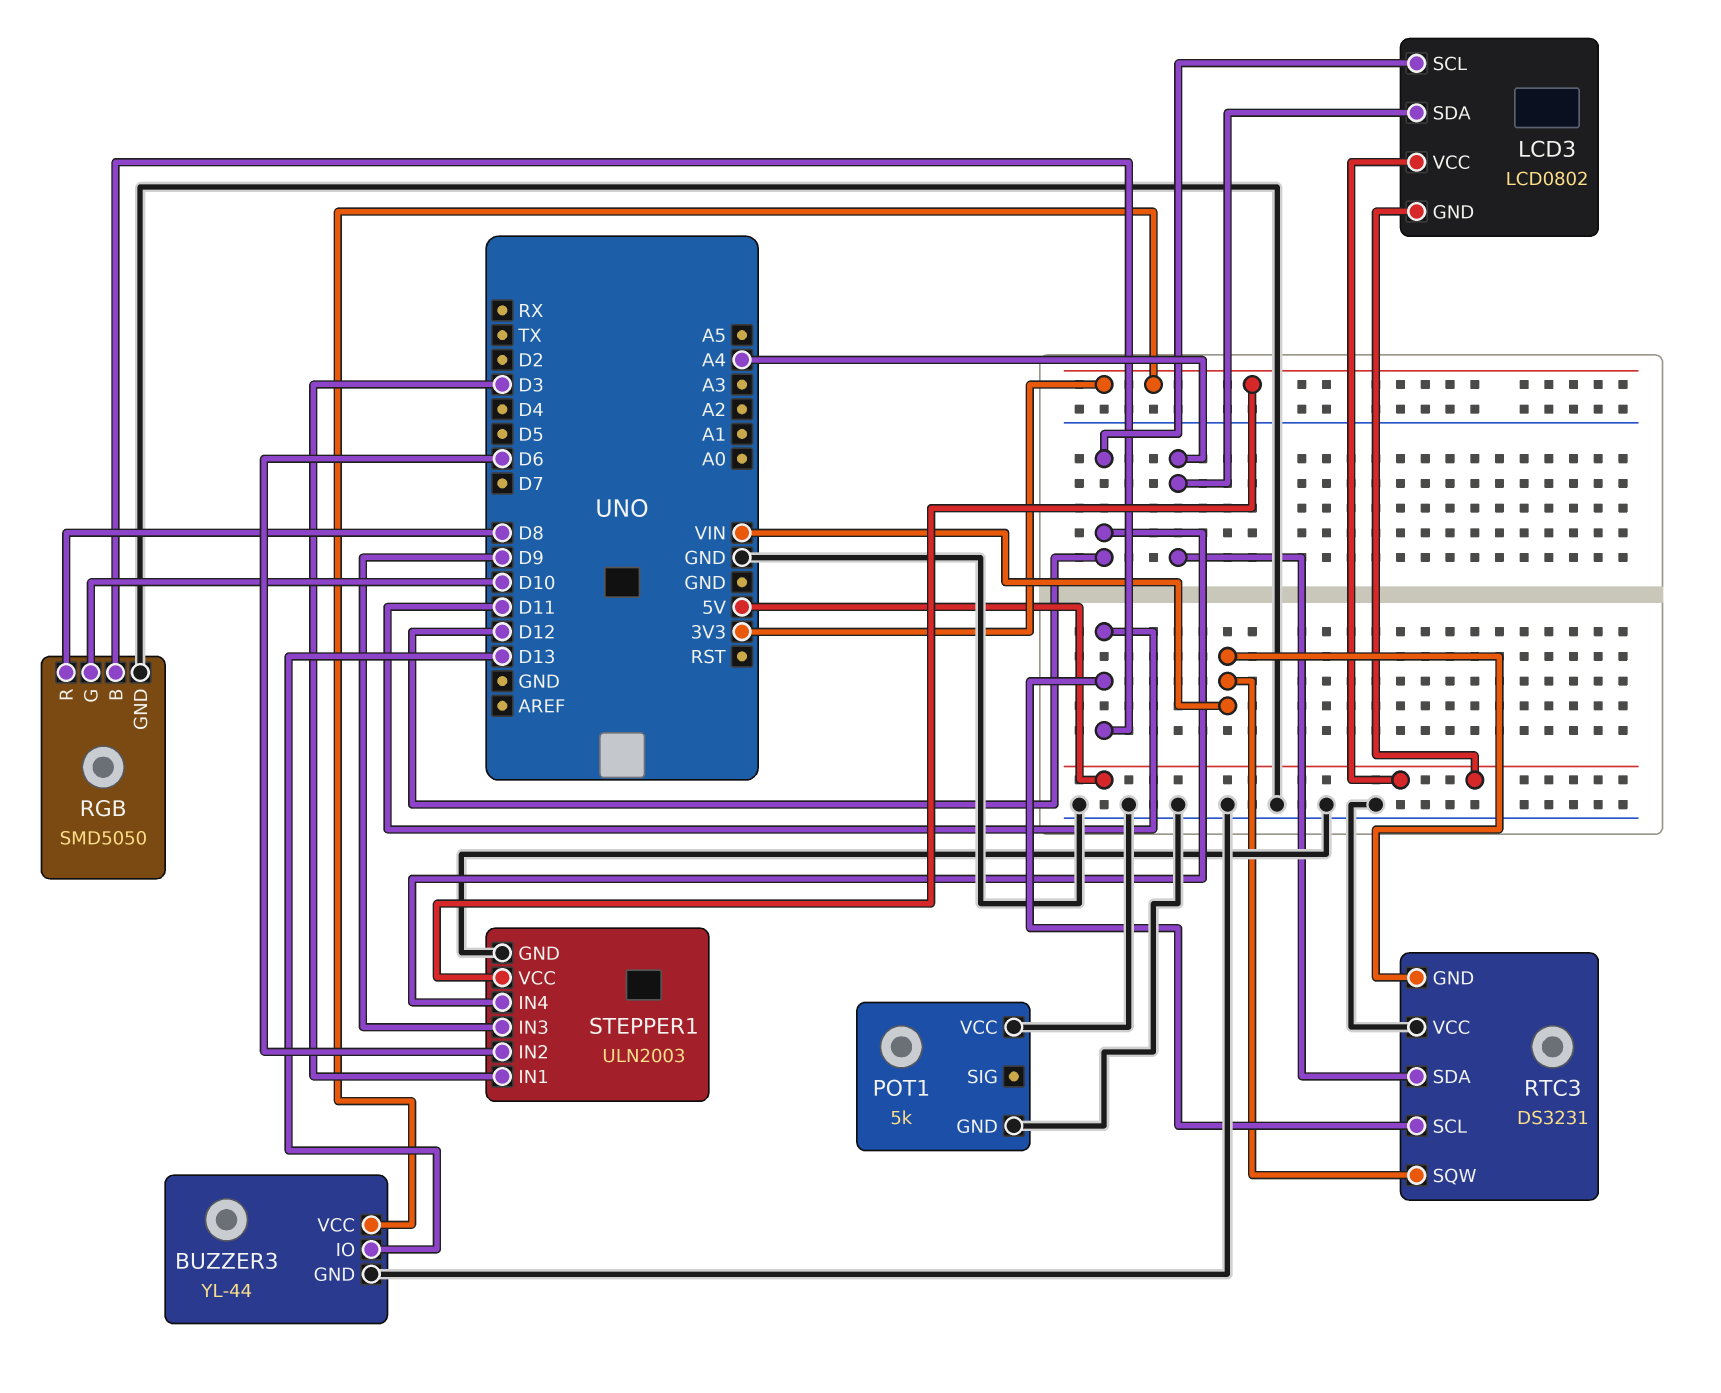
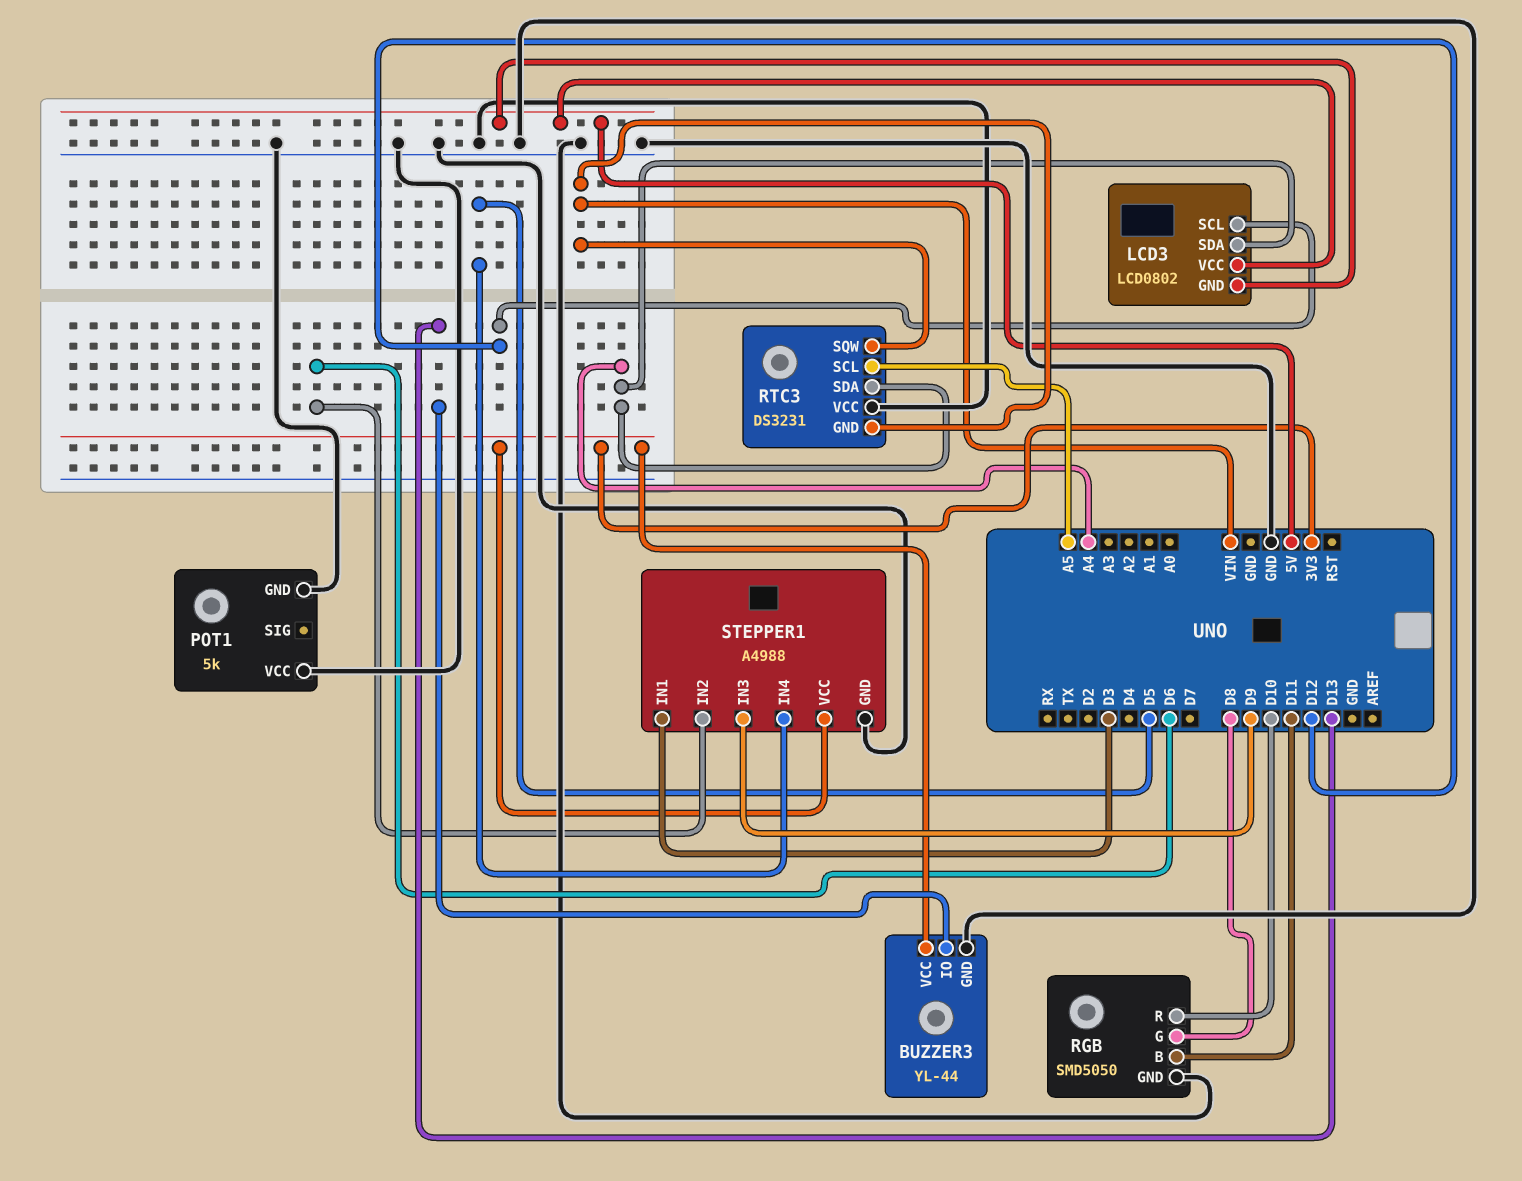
RGB pin G: D10 -> D8
RGB pin R: D8 -> D10
RTC3 pin SCL: D11 -> A5
STEPPER1: ULN2003 -> A4988
STEPPER1 pin IN4: D12 -> D5

